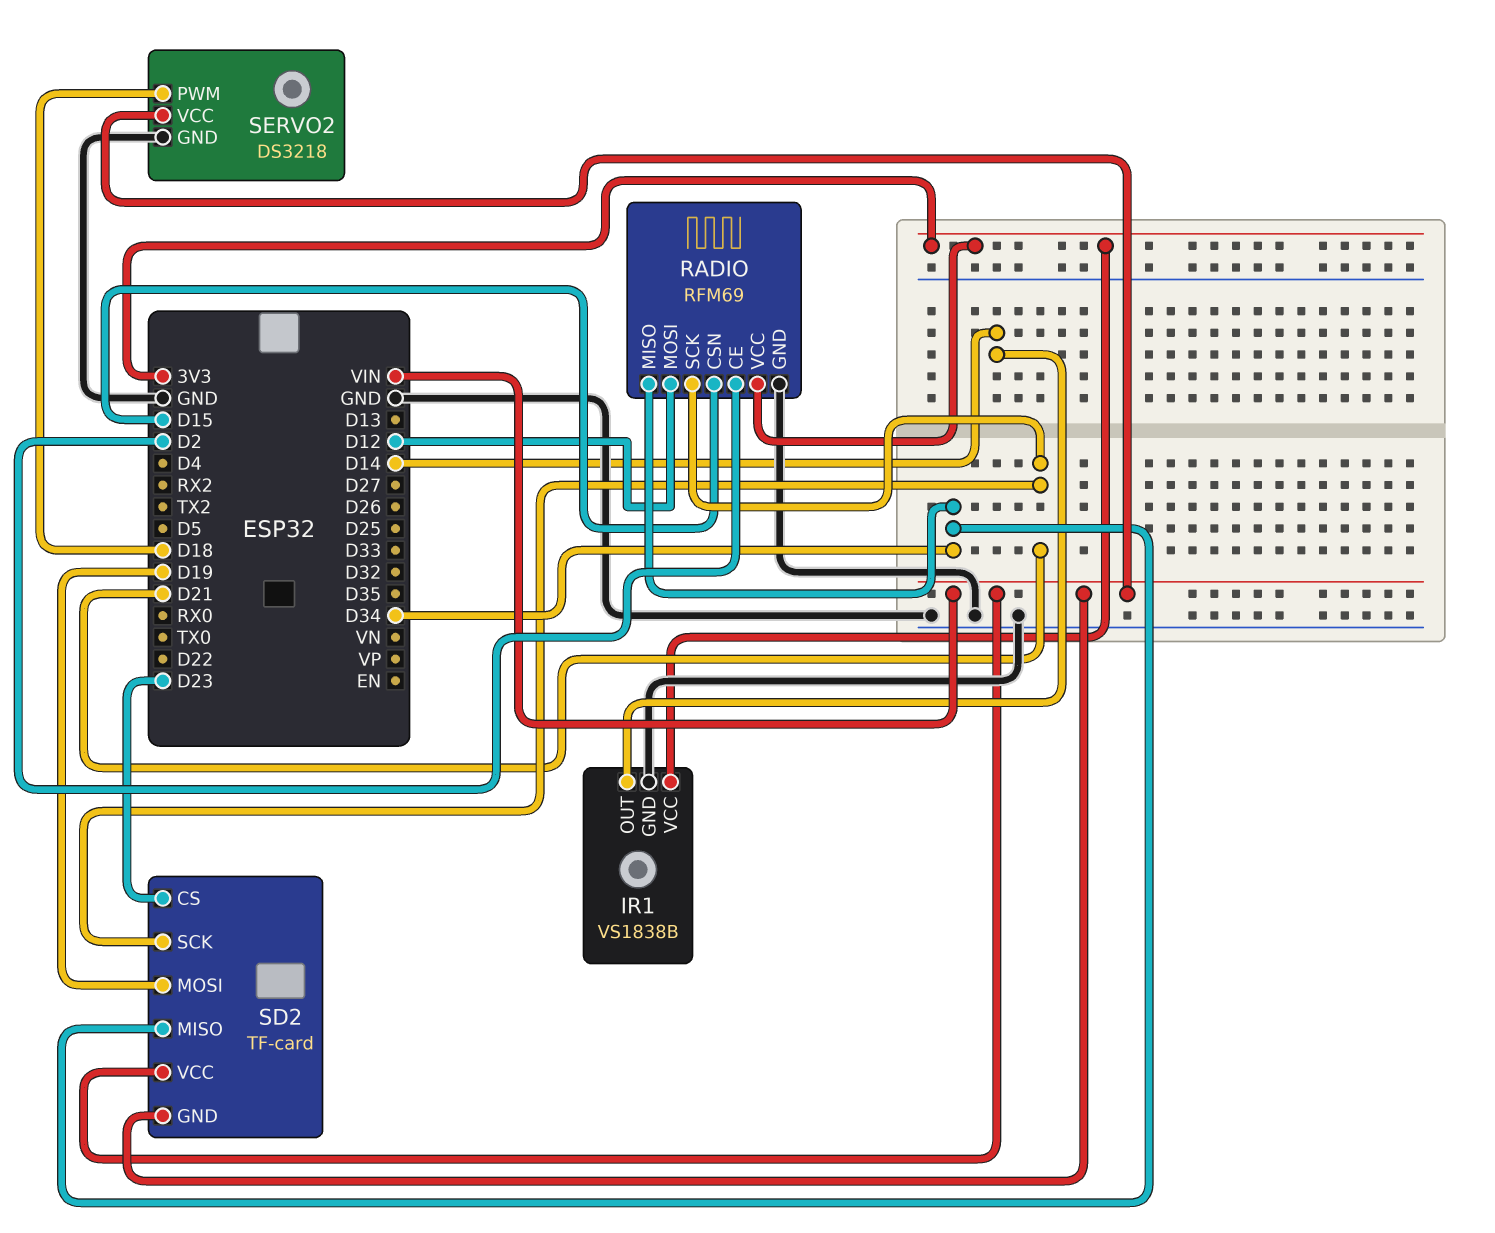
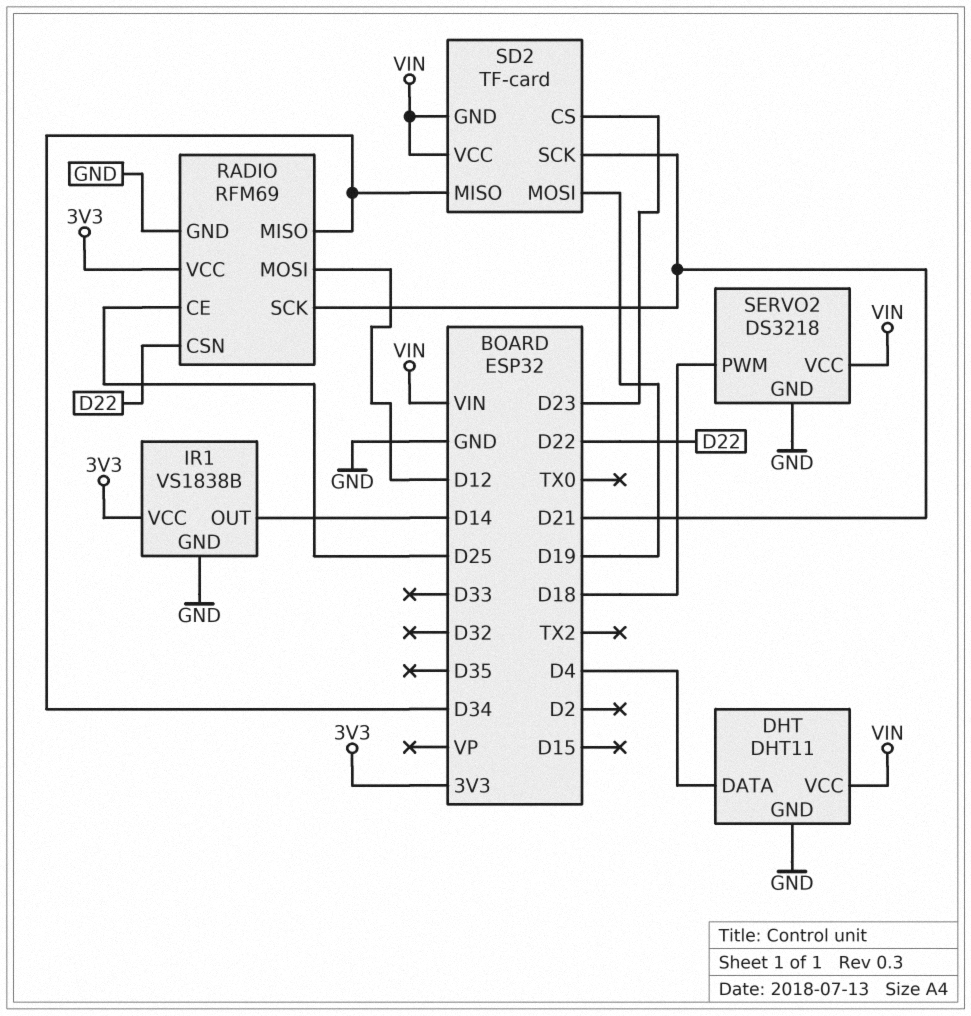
DHT: none -> DHT11
DHT pin DATA: none -> D4
DHT pin GND: none -> GND
DHT pin VCC: none -> VIN
RADIO pin CE: D2 -> D25
RADIO pin CSN: D15 -> D22

